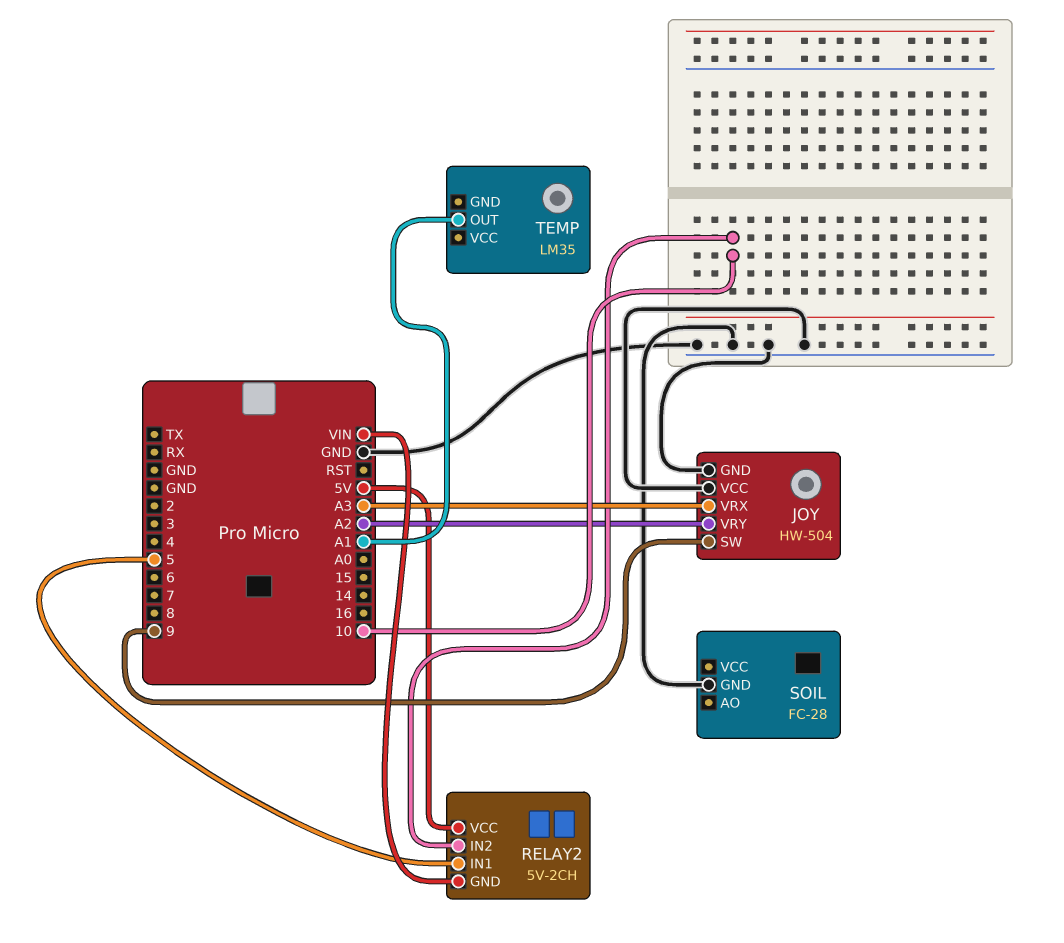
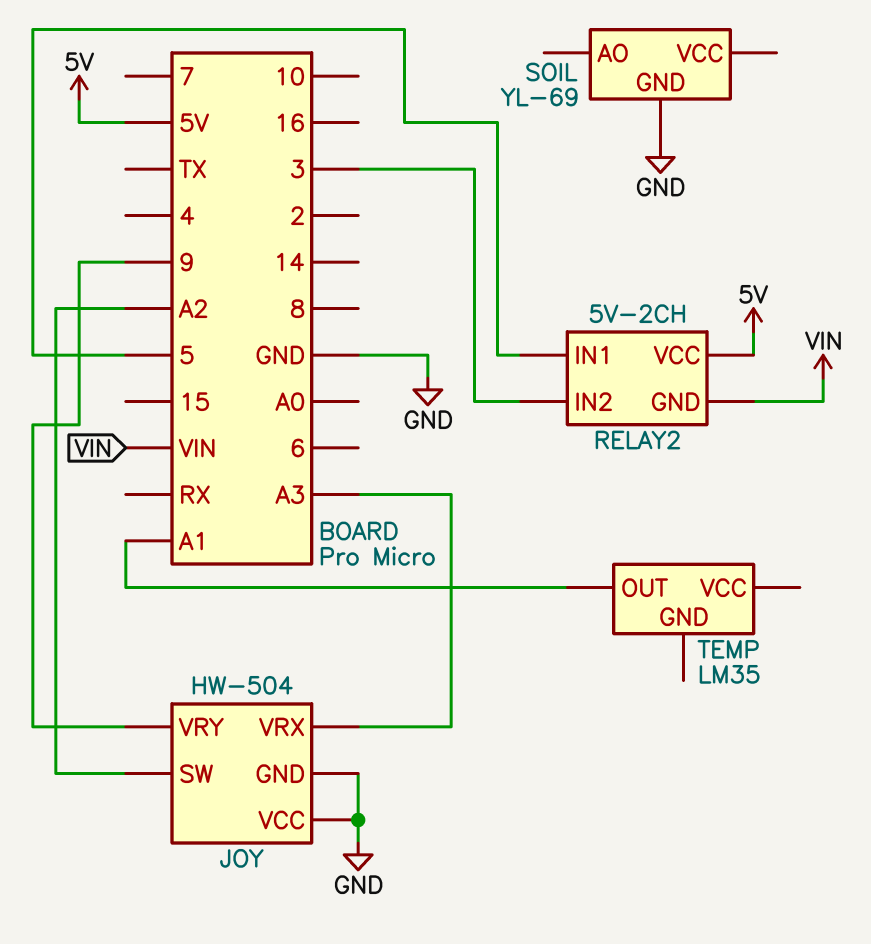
JOY pin SW: 9 -> A2
JOY pin VRY: A2 -> 9
RELAY2 pin IN2: 10 -> 3
SOIL: FC-28 -> YL-69

